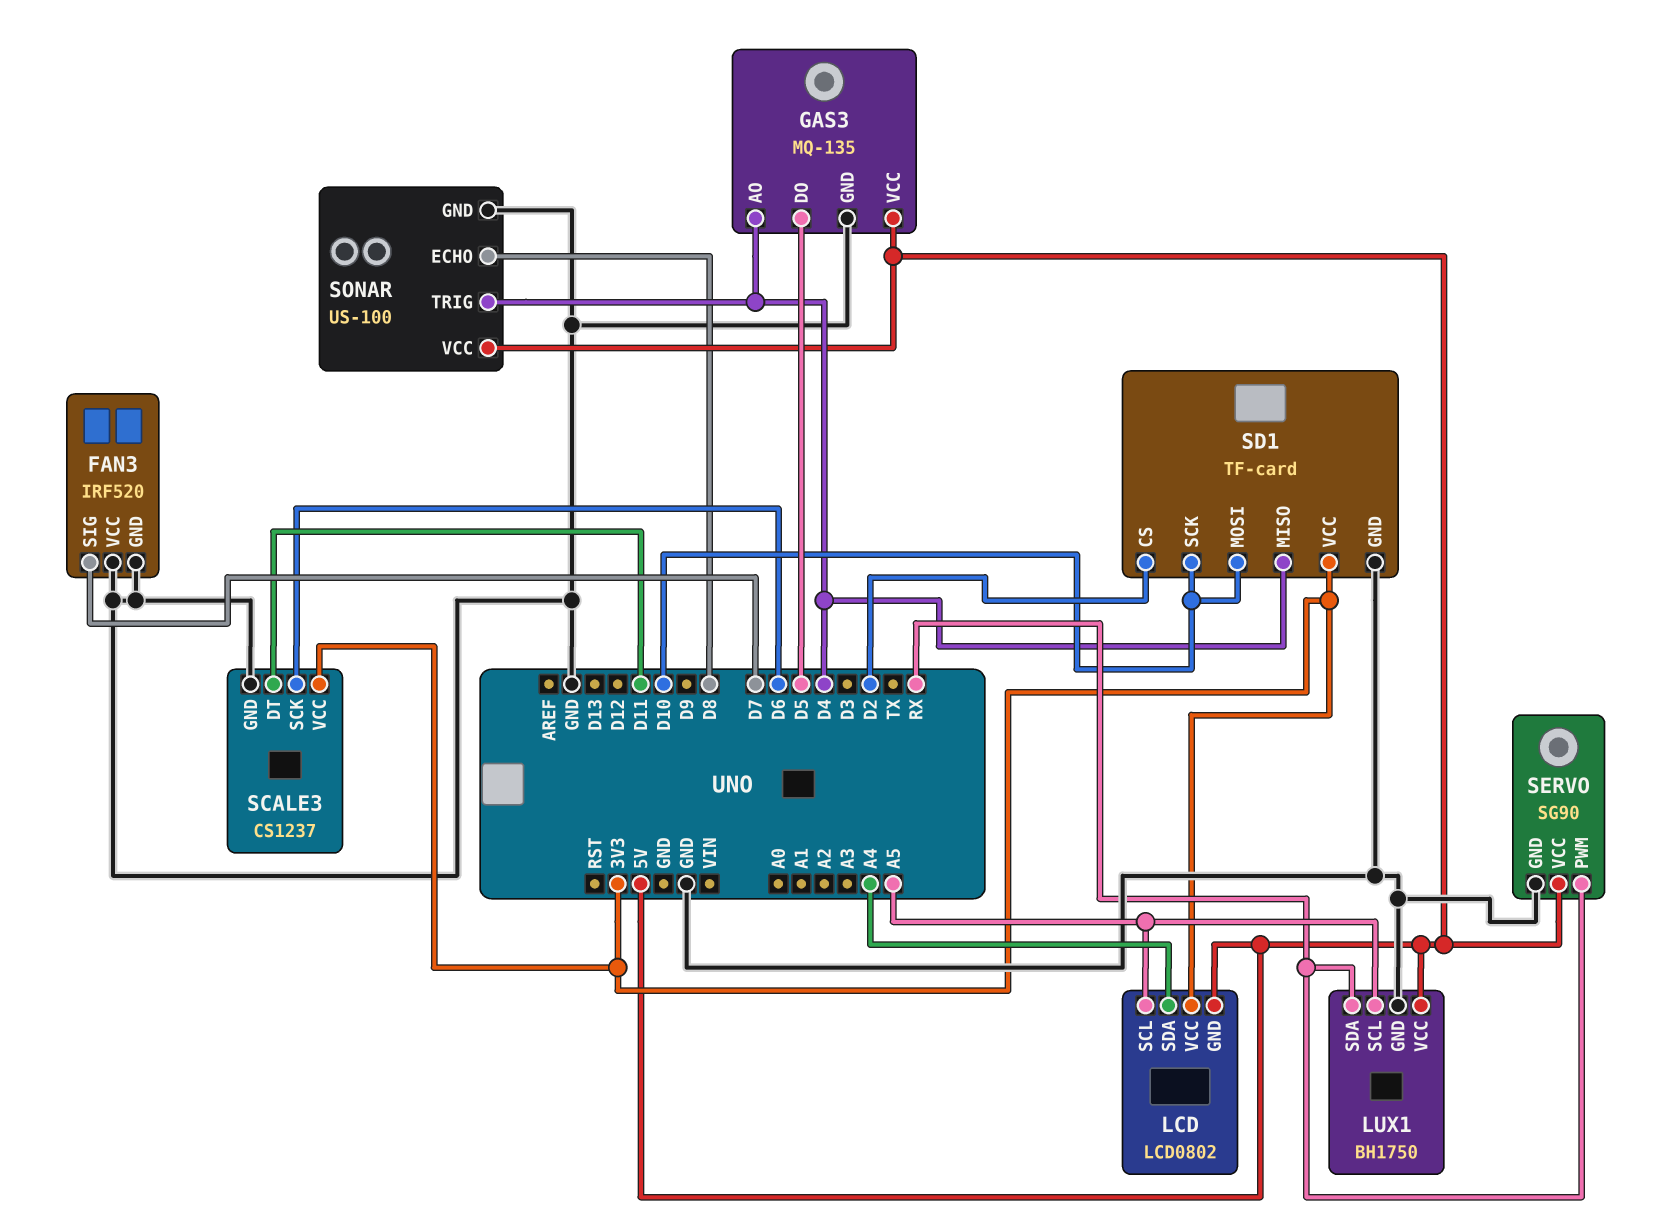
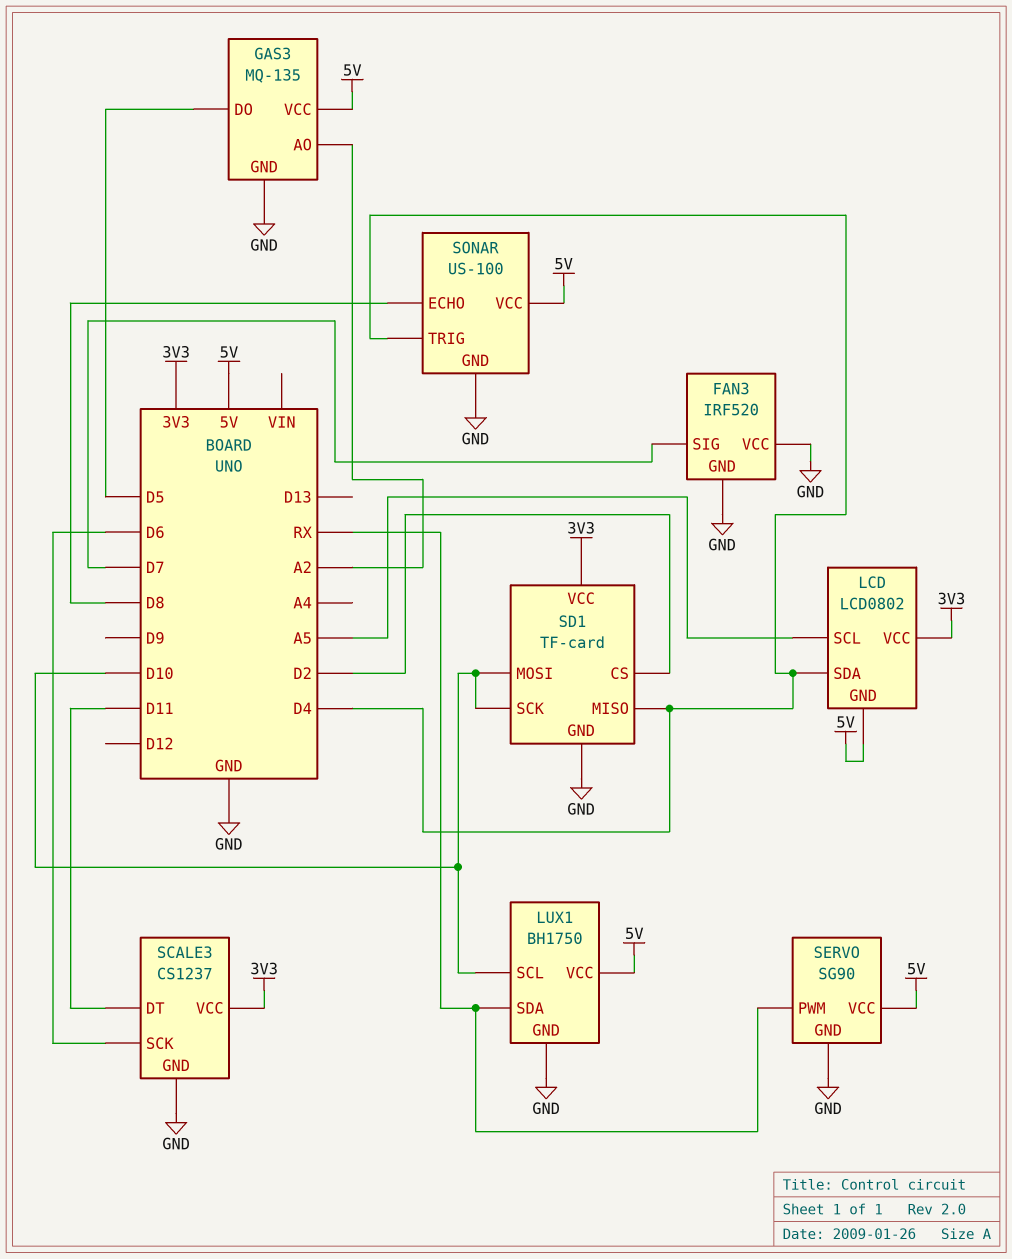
GAS3 pin AO: D4 -> A2
LCD pin SDA: A4 -> D4
LUX1 pin SCL: A5 -> D10

